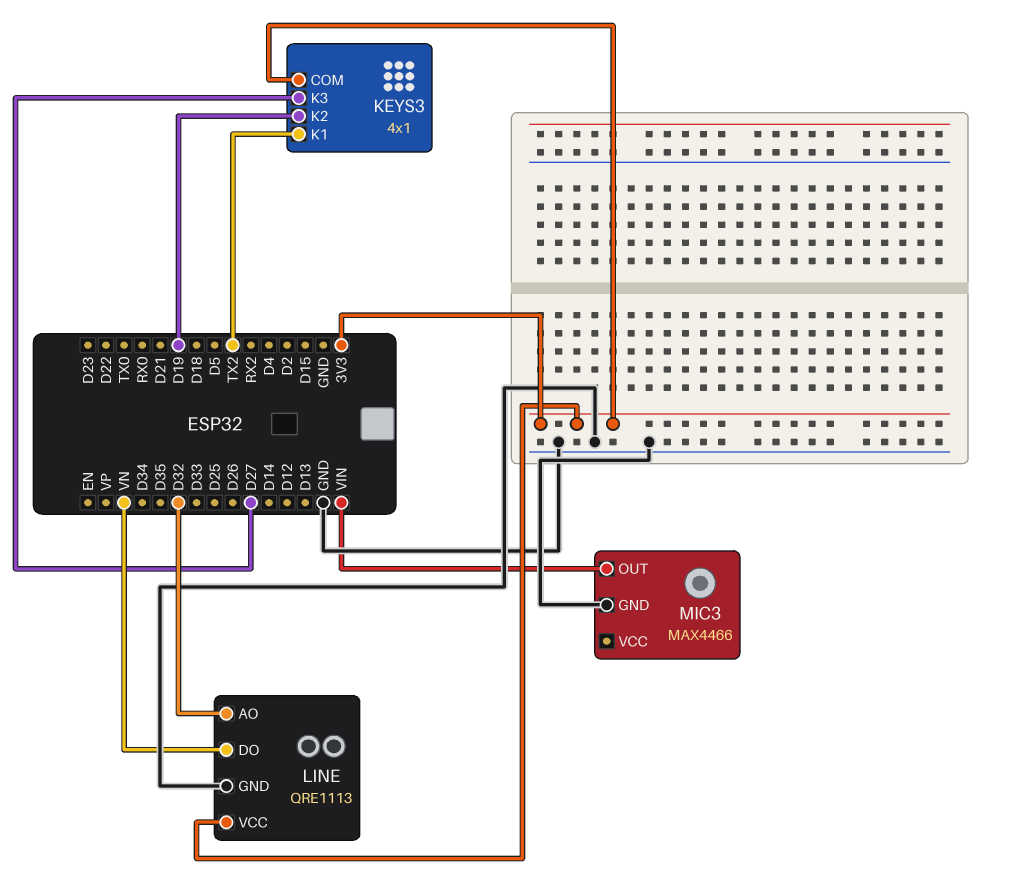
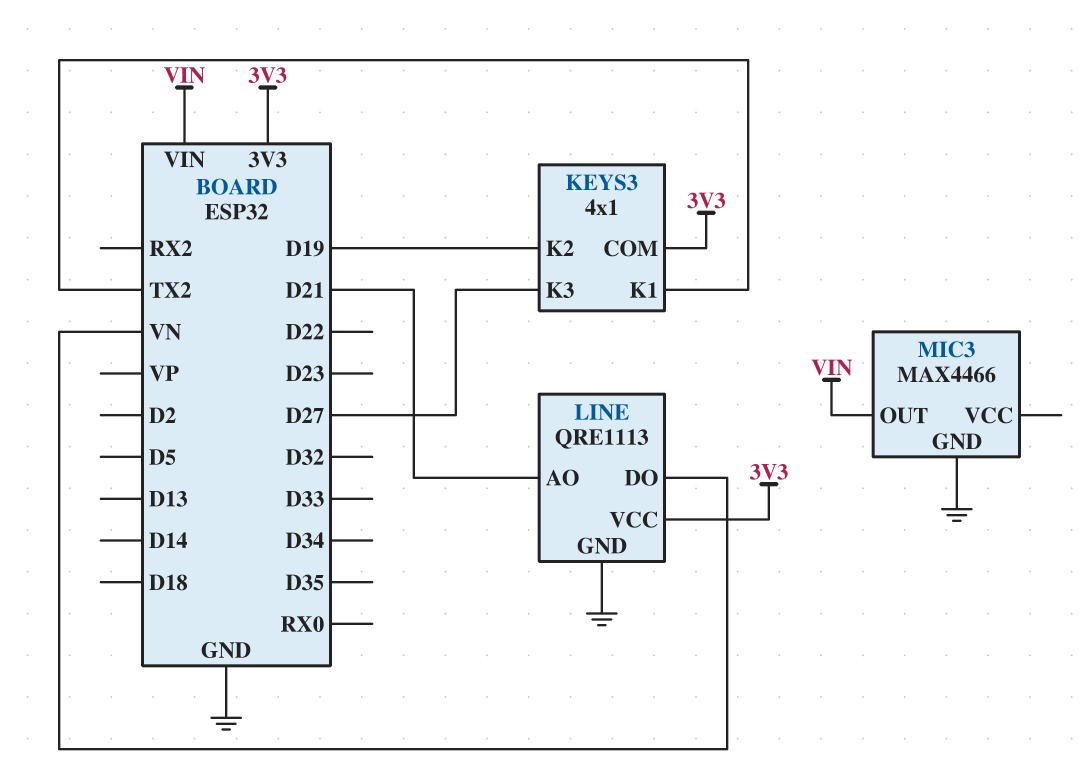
LINE pin AO: D32 -> D21

